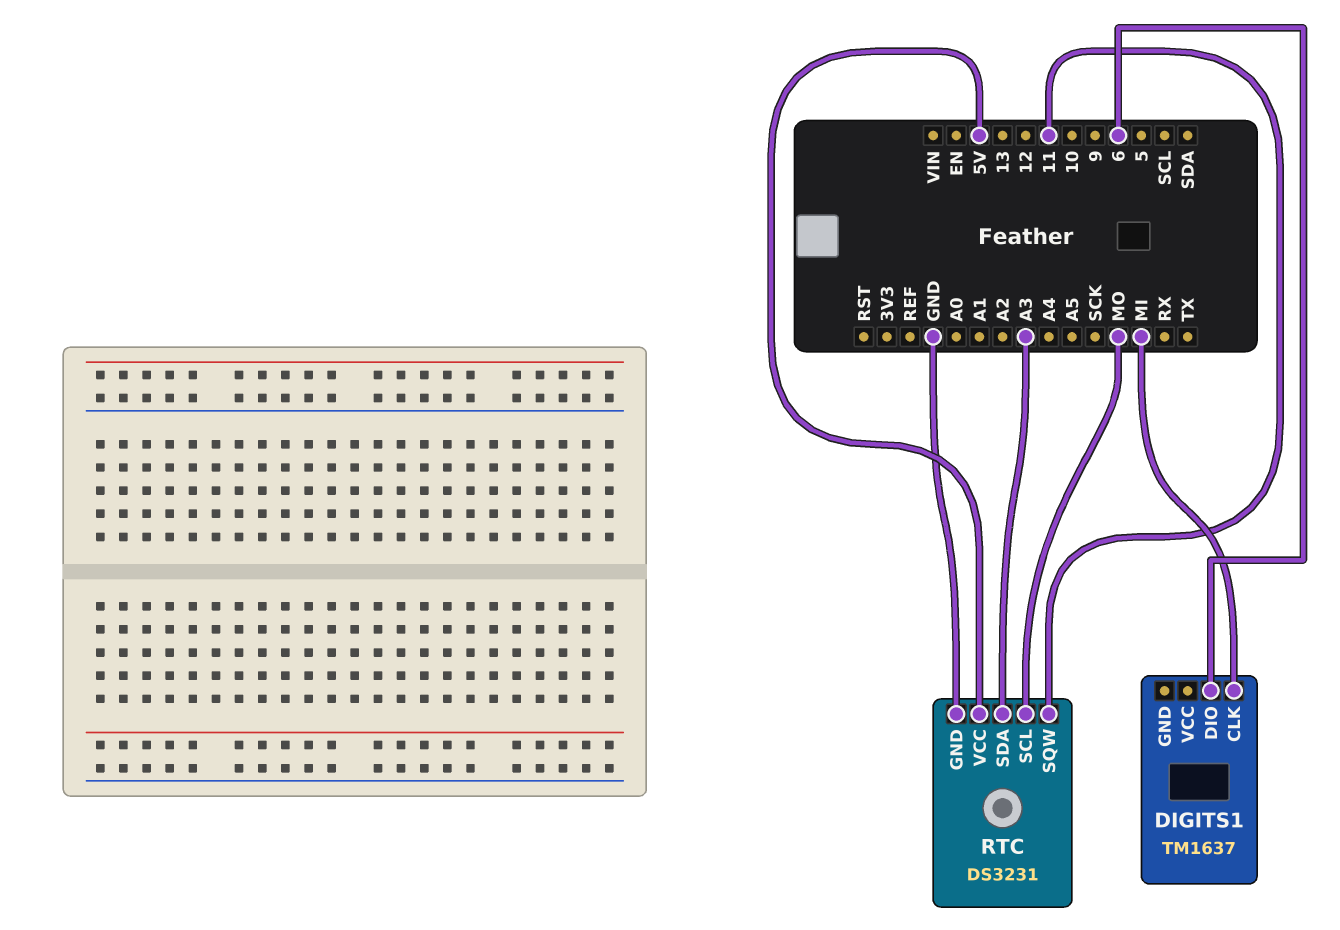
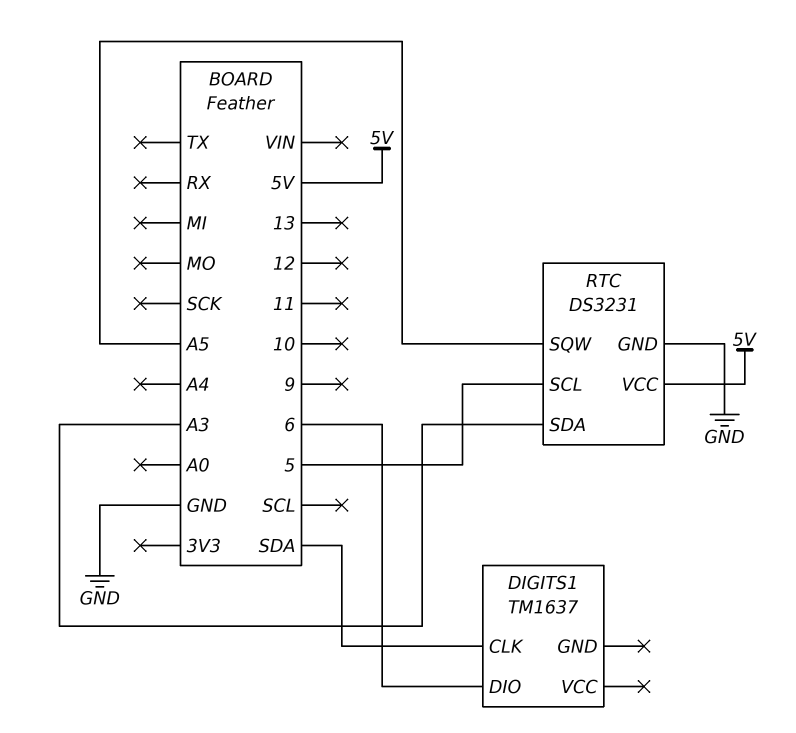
DIGITS1 pin CLK: MI -> SDA
RTC pin SCL: MO -> 5
RTC pin SQW: 11 -> A5

